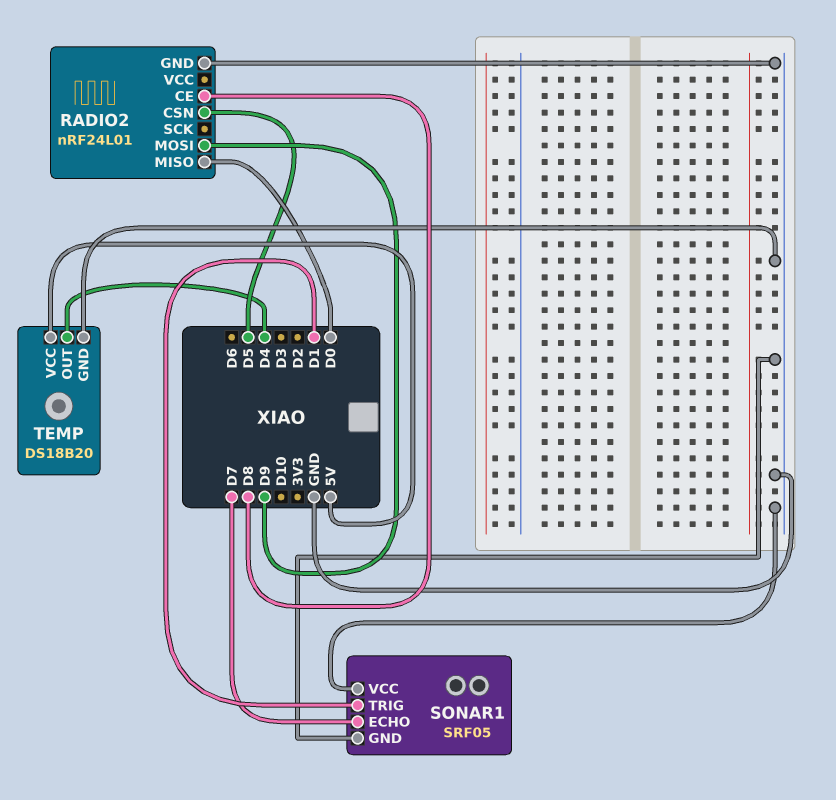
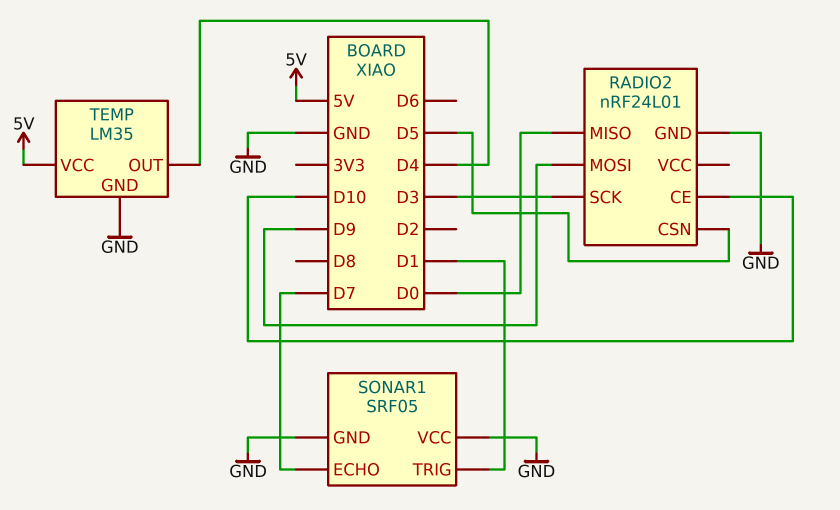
RADIO2 pin CE: D8 -> D10
RADIO2 pin SCK: none -> D3
TEMP: DS18B20 -> LM35

